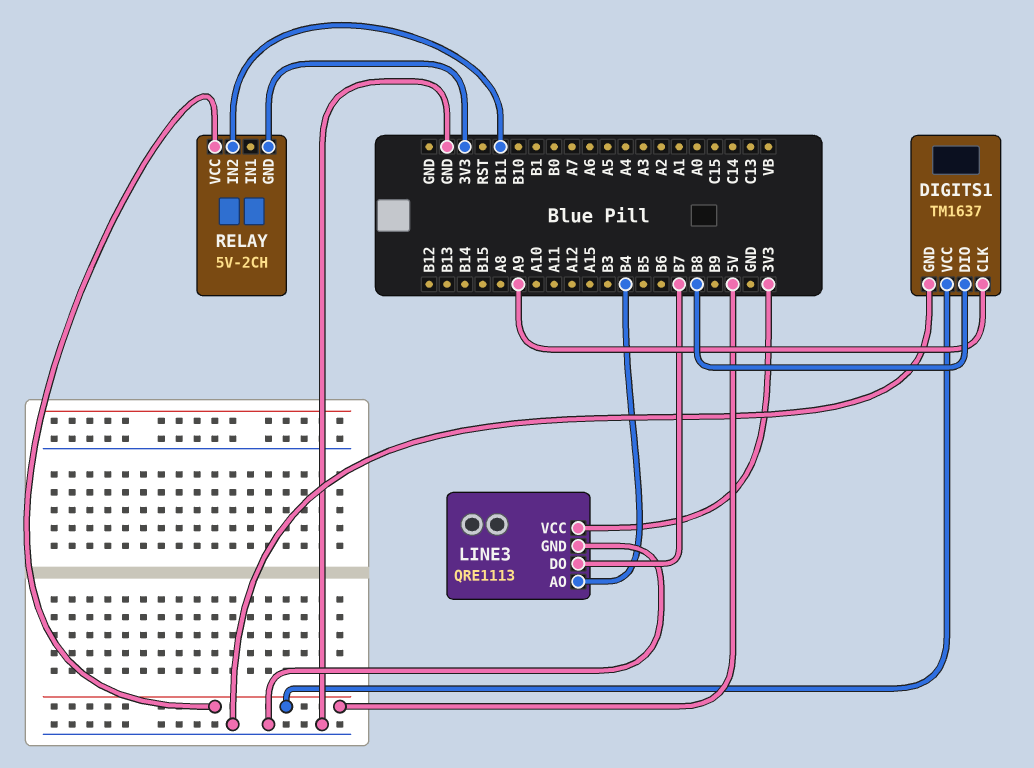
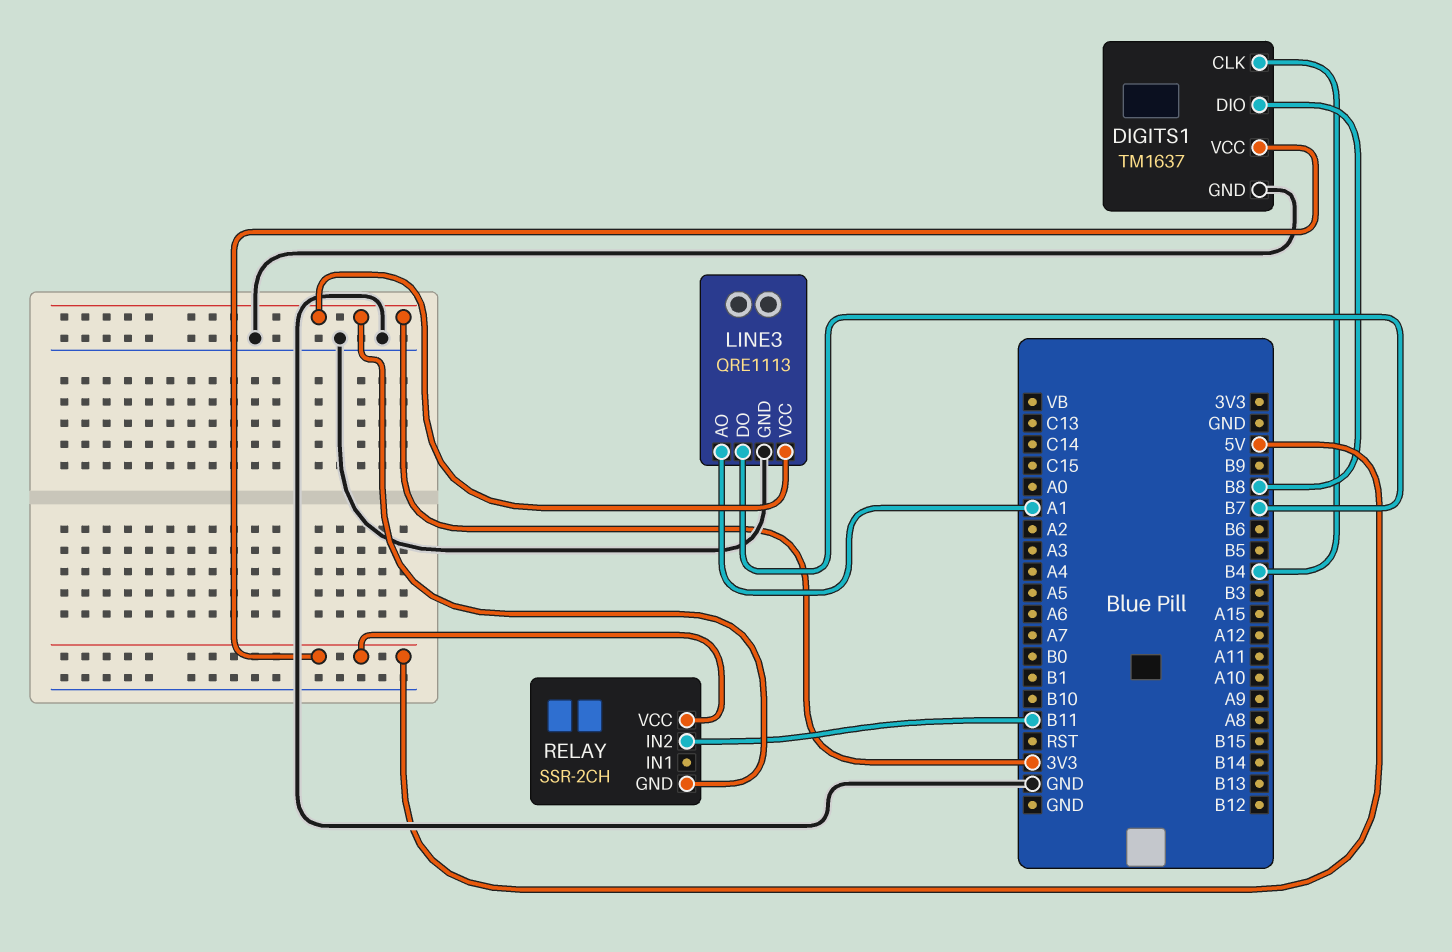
DIGITS1 pin CLK: A9 -> B4
LINE3 pin AO: B4 -> A1
RELAY: 5V-2CH -> SSR-2CH

